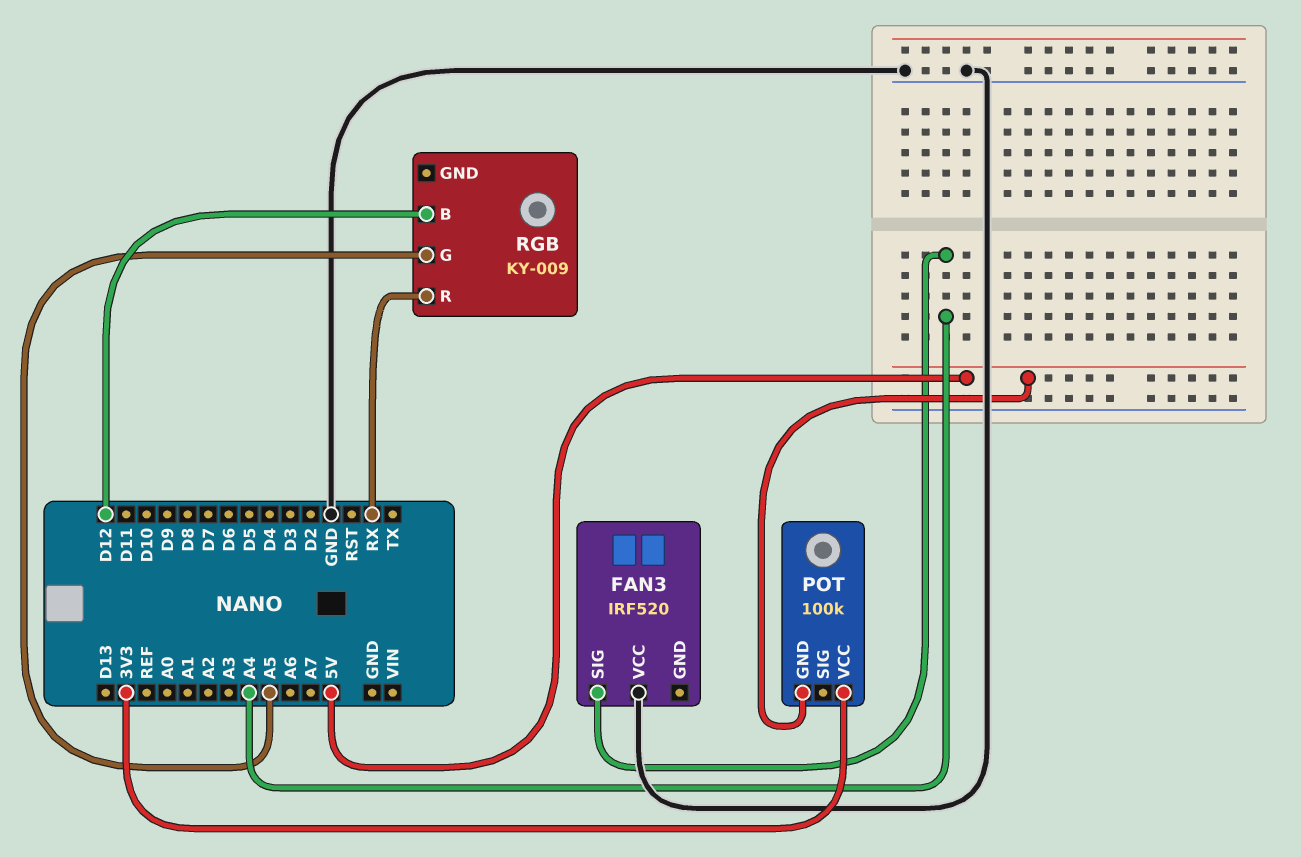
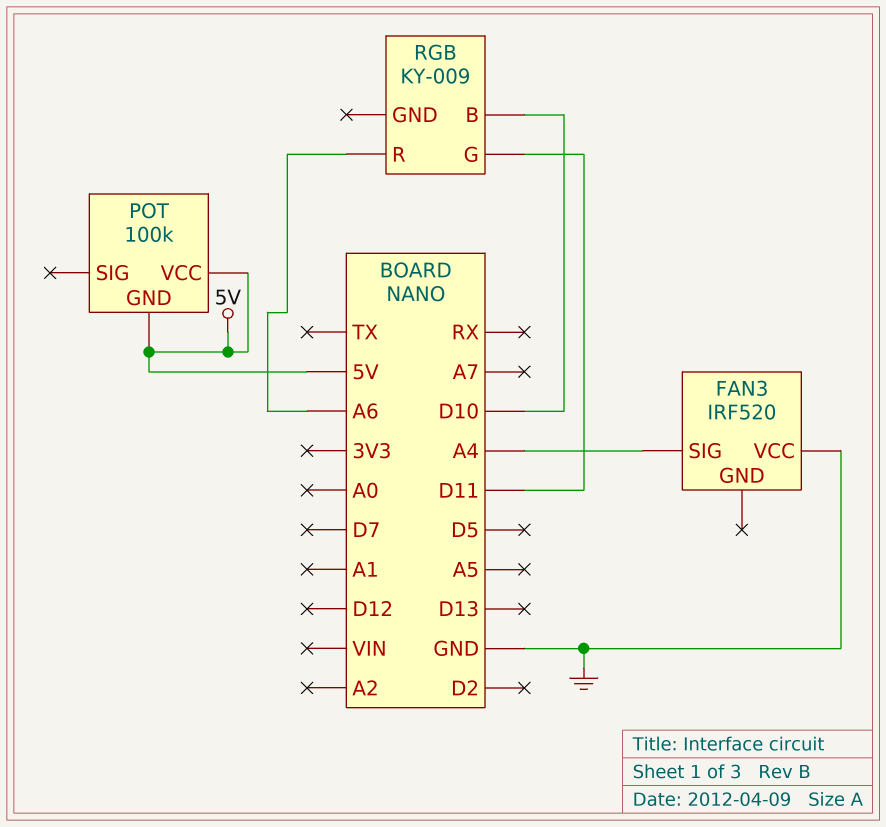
POT pin VCC: 3V3 -> 5V
RGB pin B: D12 -> D10
RGB pin G: A5 -> D11
RGB pin R: RX -> A6

